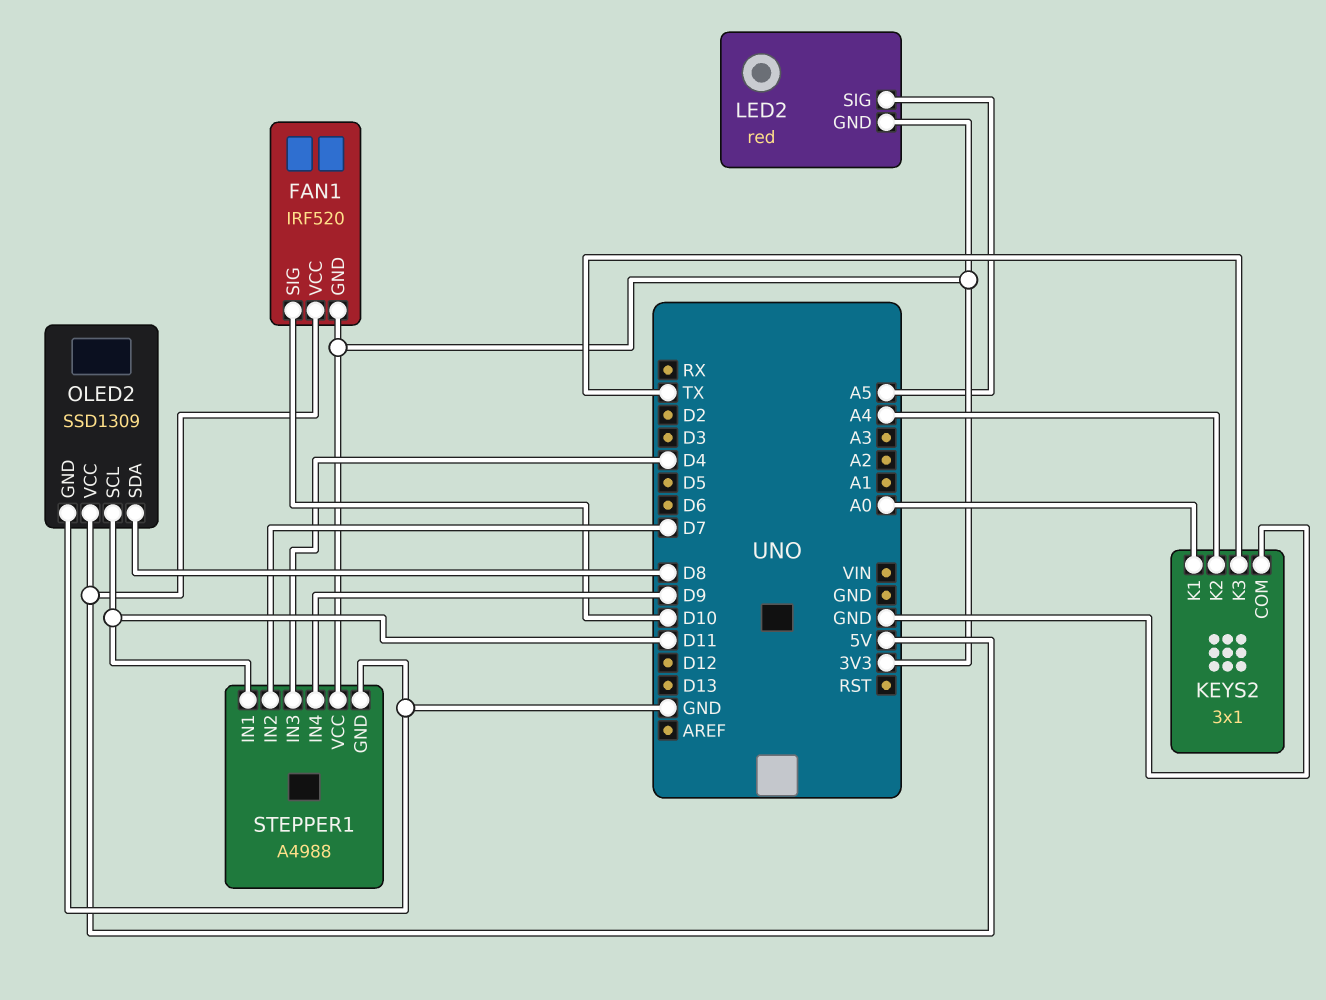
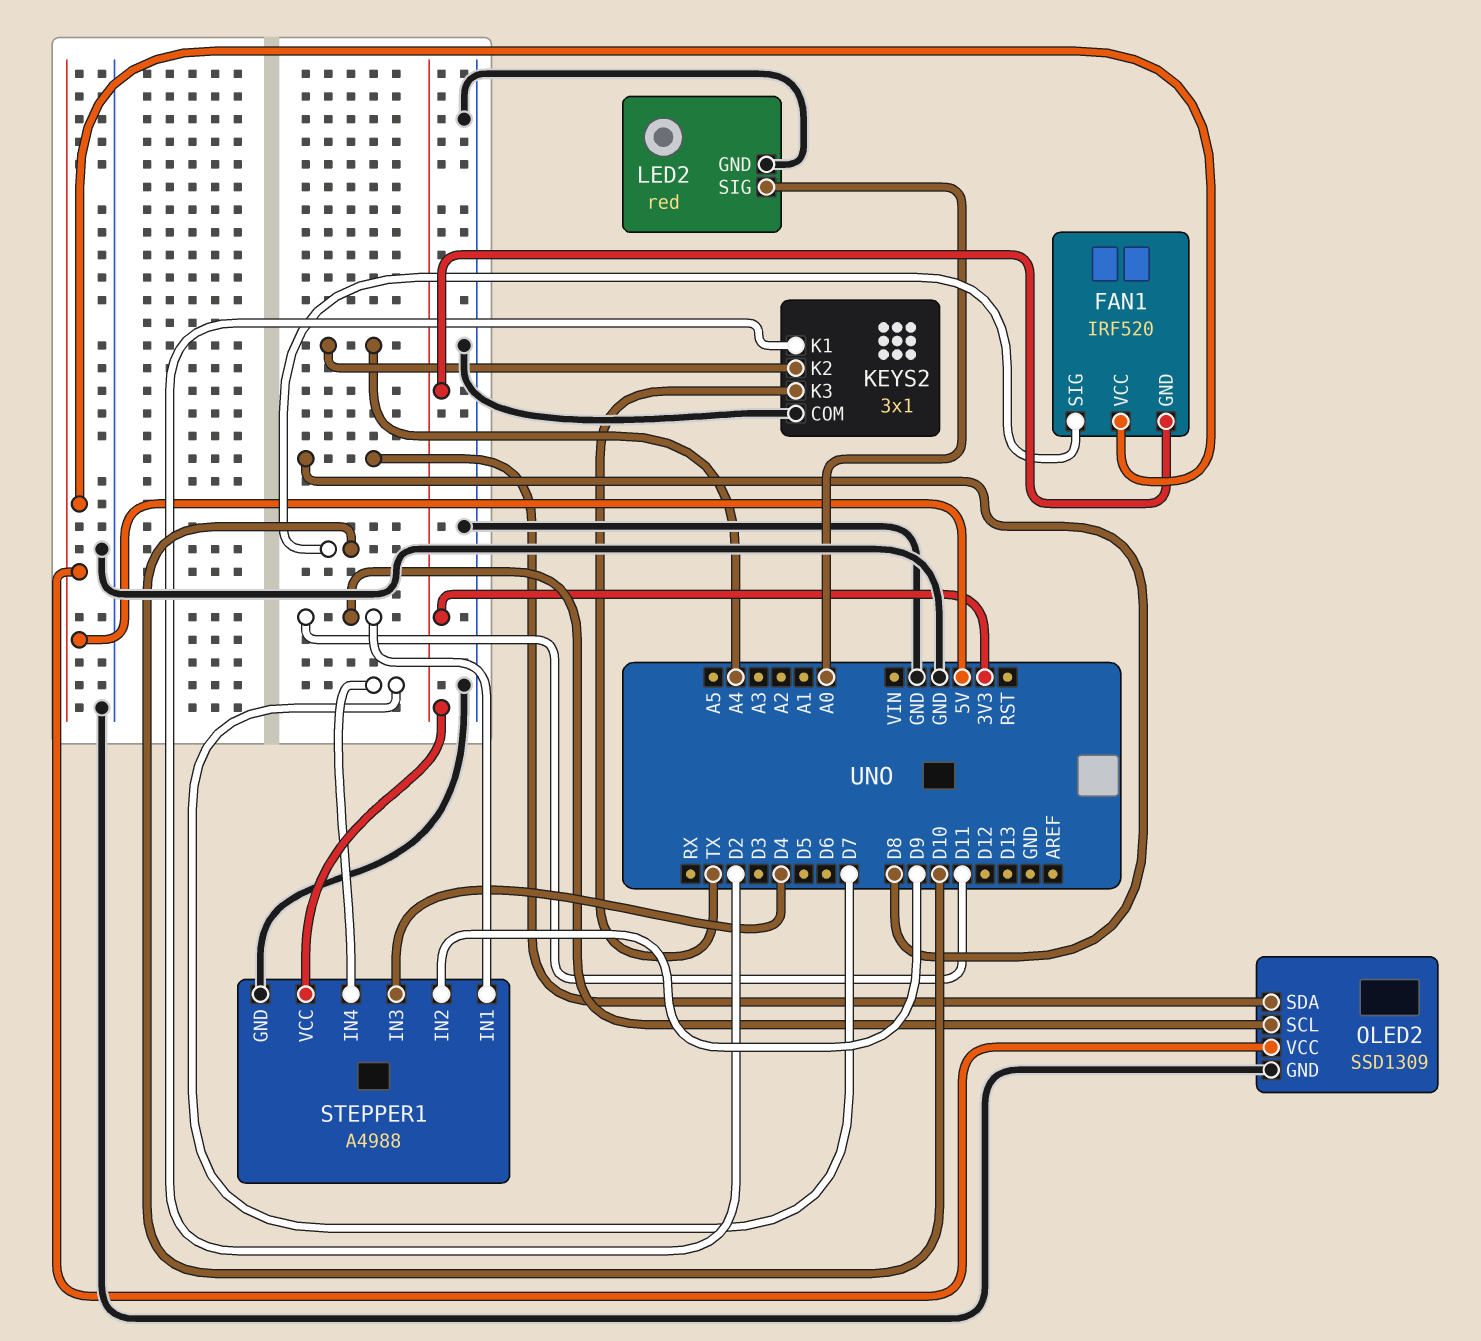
KEYS2 pin K1: A0 -> D2
LED2 pin GND: 3V3 -> GND
LED2 pin SIG: A5 -> A0
STEPPER1 pin IN2: D7 -> D9
STEPPER1 pin IN4: D9 -> D7

